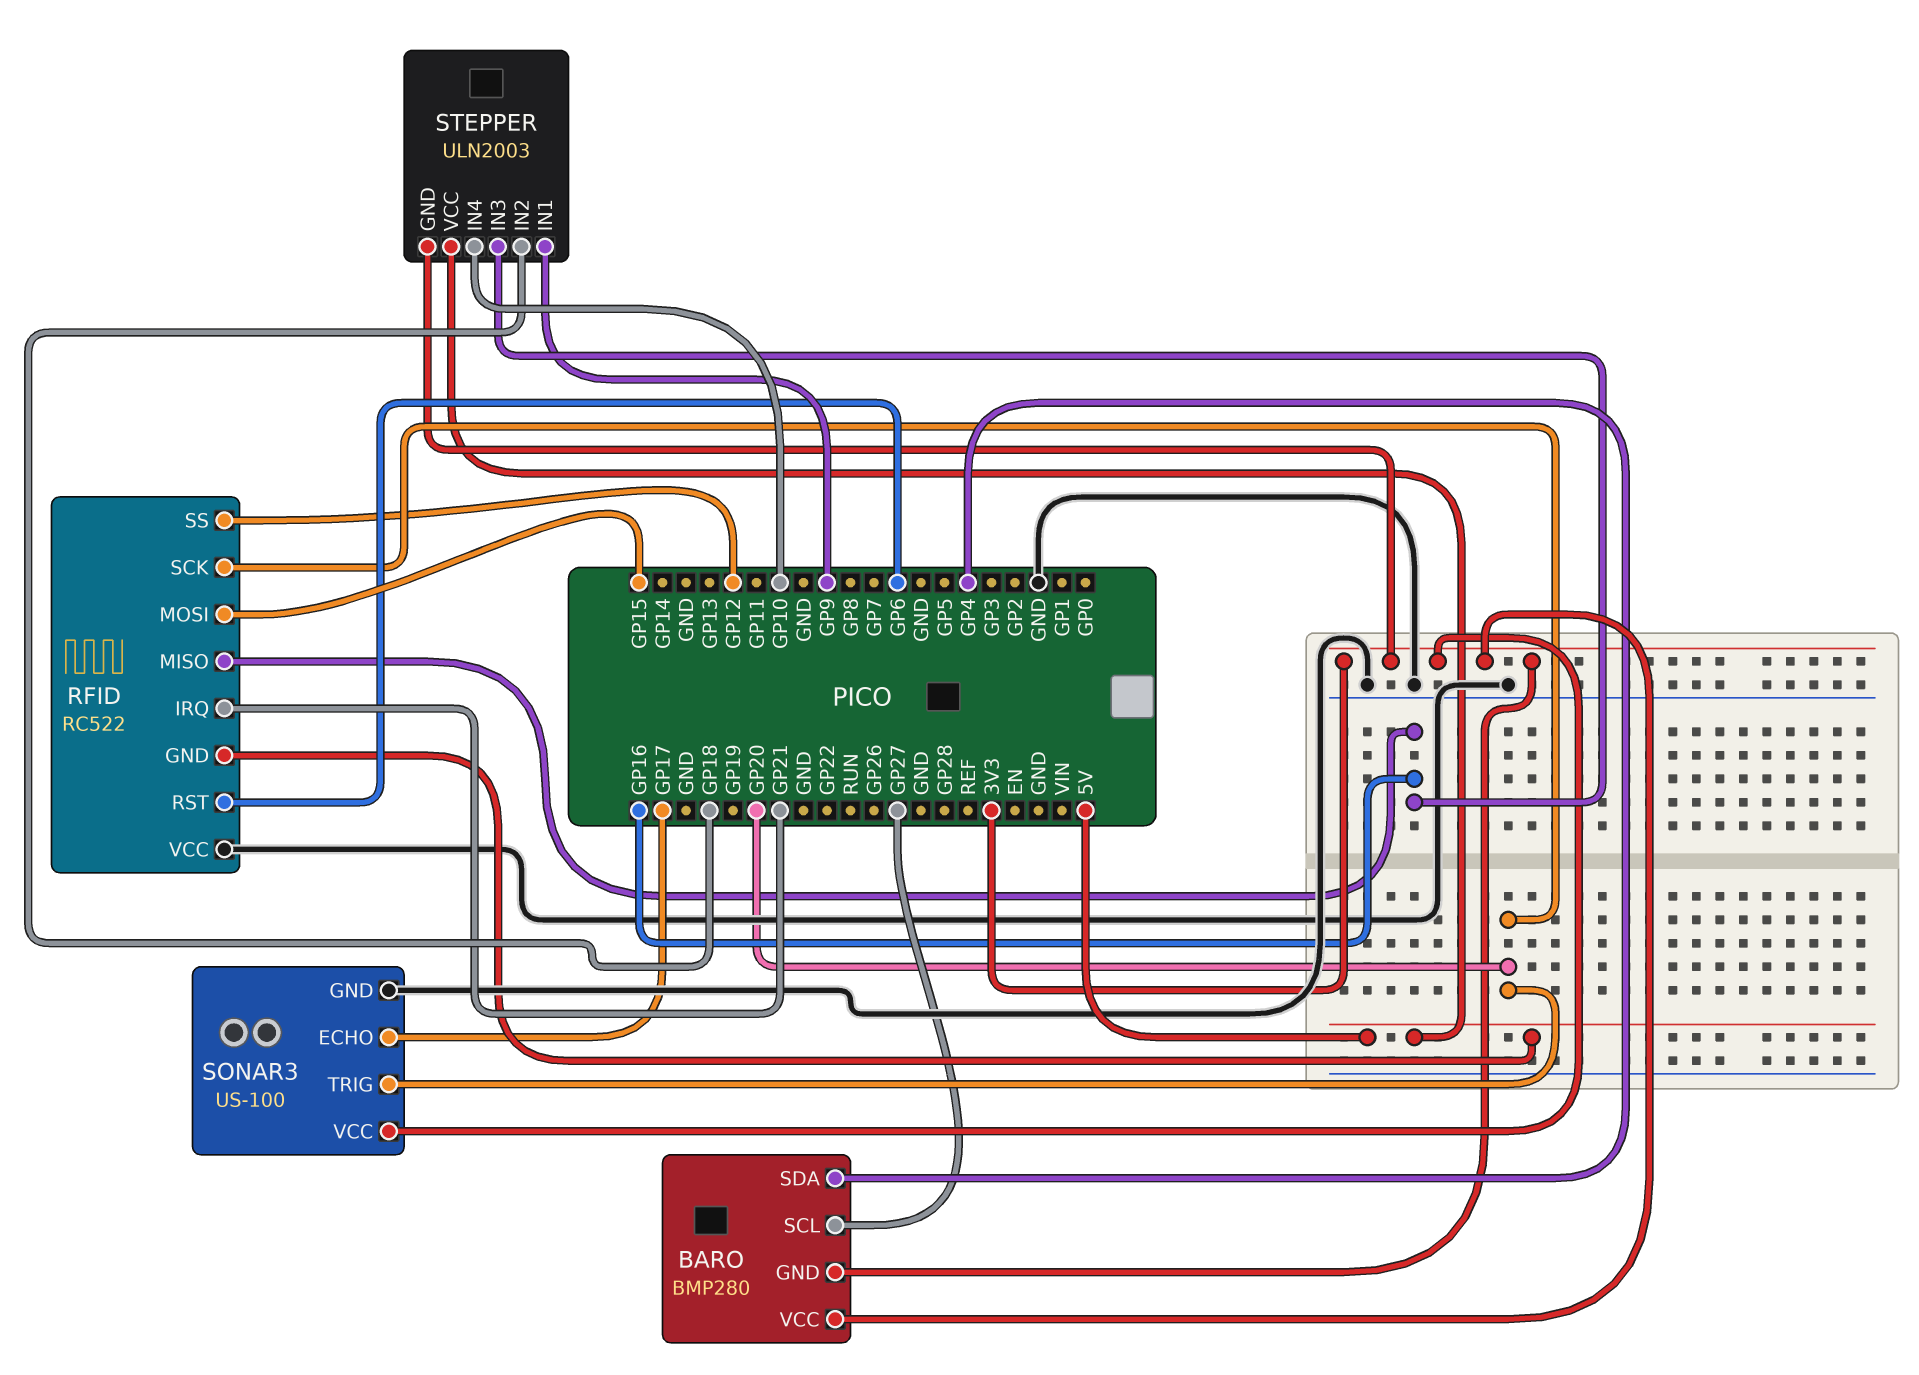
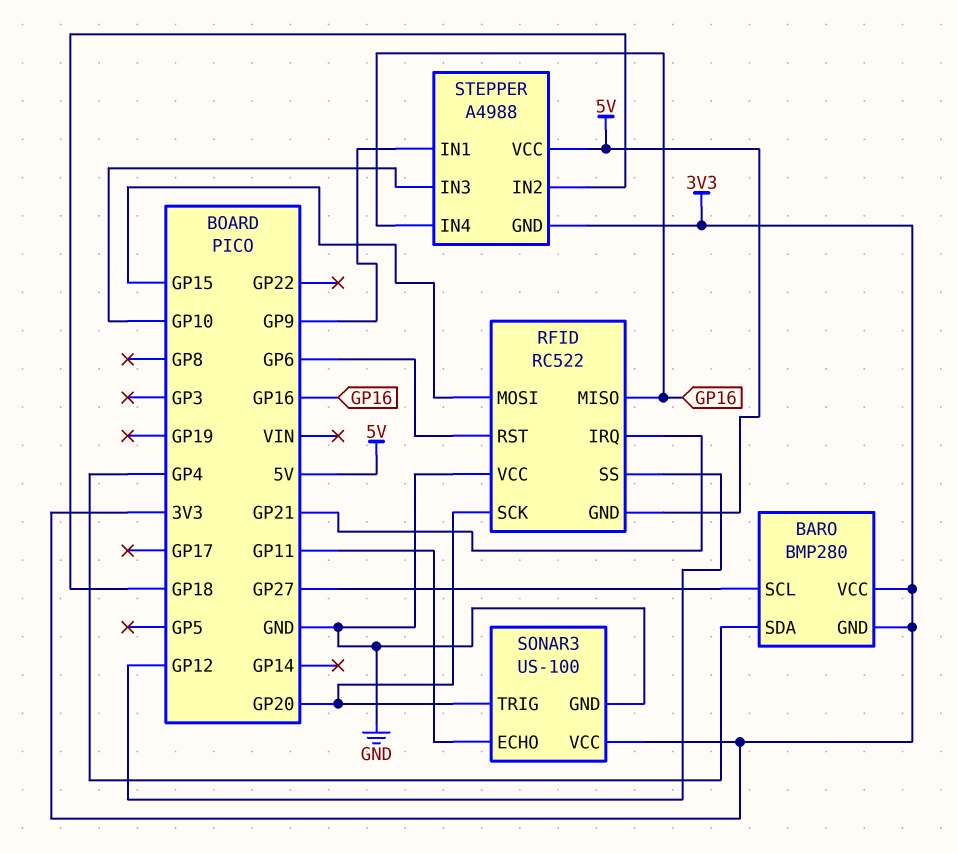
SONAR3 pin ECHO: GP17 -> GP11
STEPPER: ULN2003 -> A4988
STEPPER pin IN3: GP16 -> GP10
STEPPER pin IN4: GP10 -> GP16

